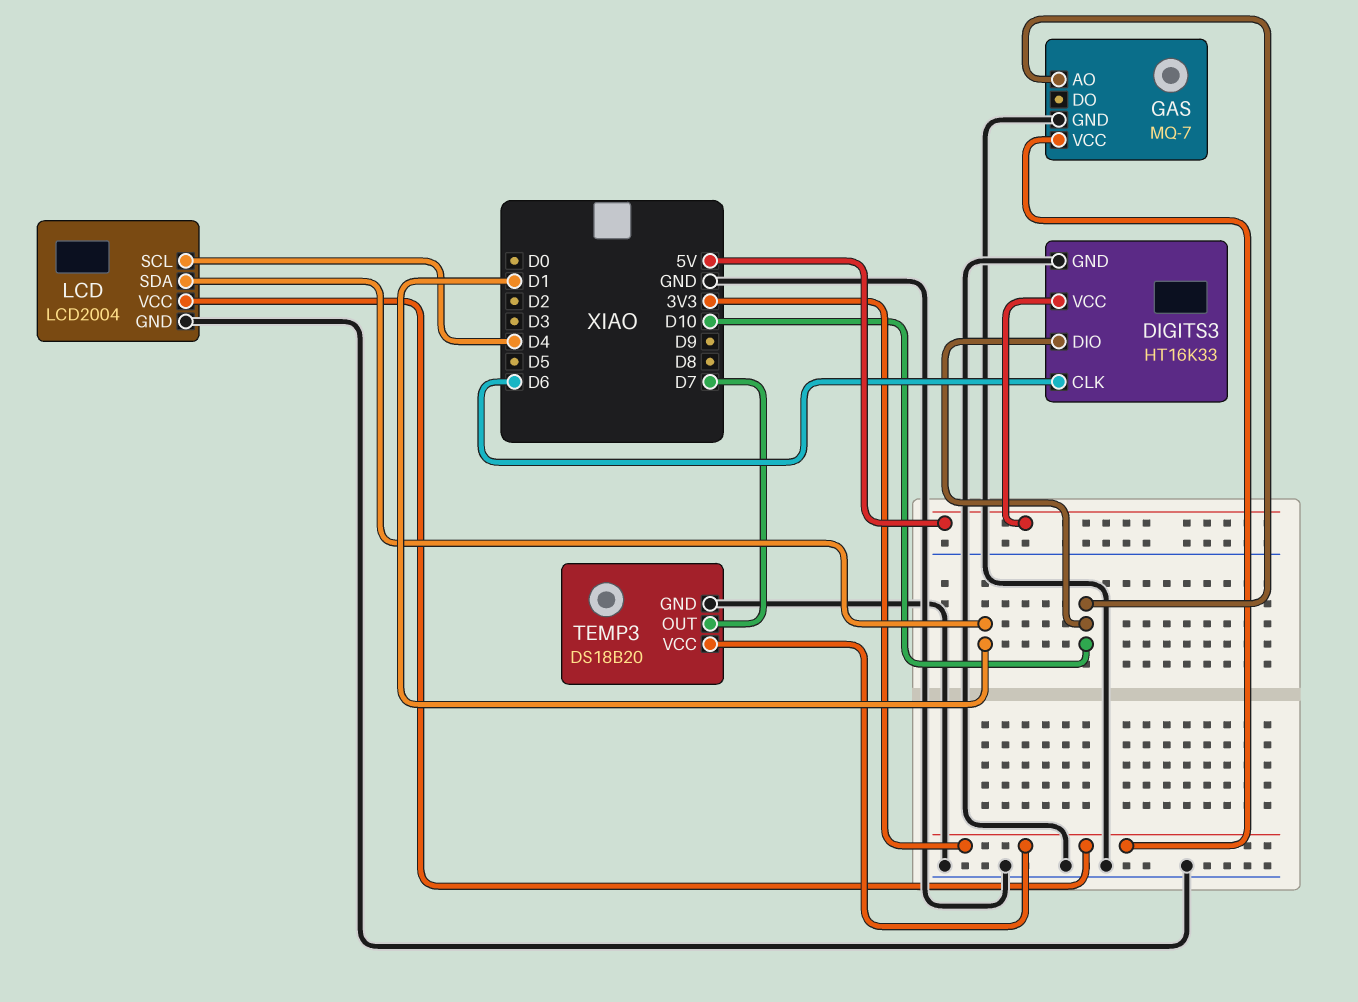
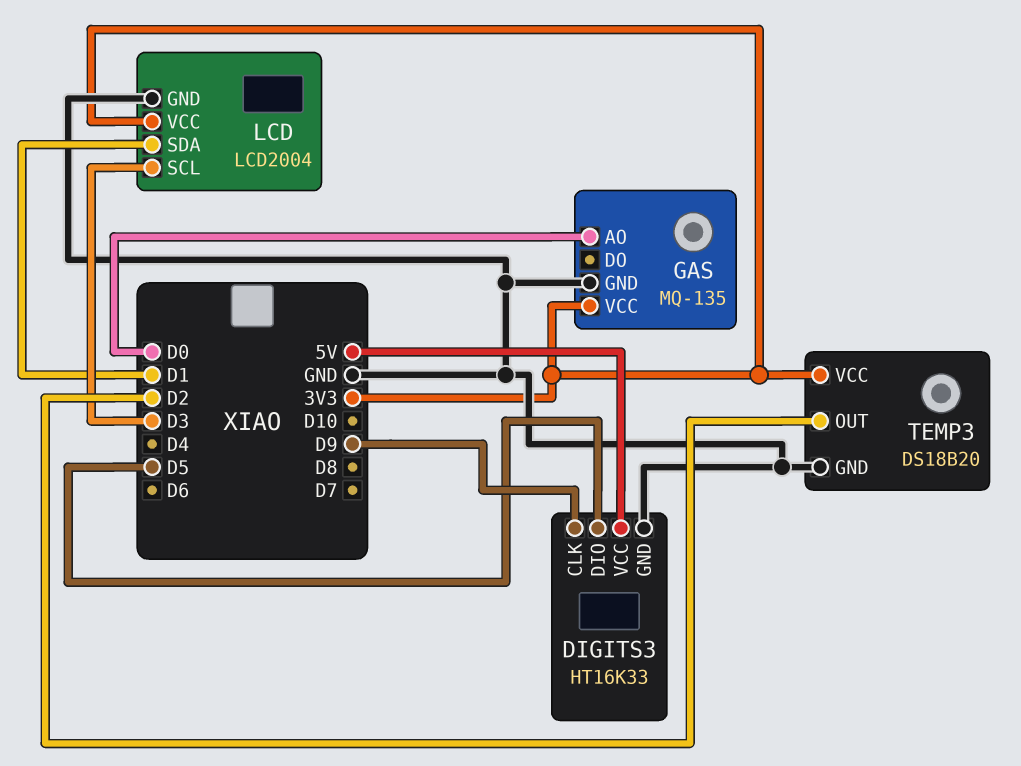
DIGITS3 pin CLK: D6 -> D9
DIGITS3 pin DIO: D10 -> D5
GAS: MQ-7 -> MQ-135
GAS pin AO: D10 -> D0
LCD pin SCL: D4 -> D3
TEMP3 pin OUT: D7 -> D2

